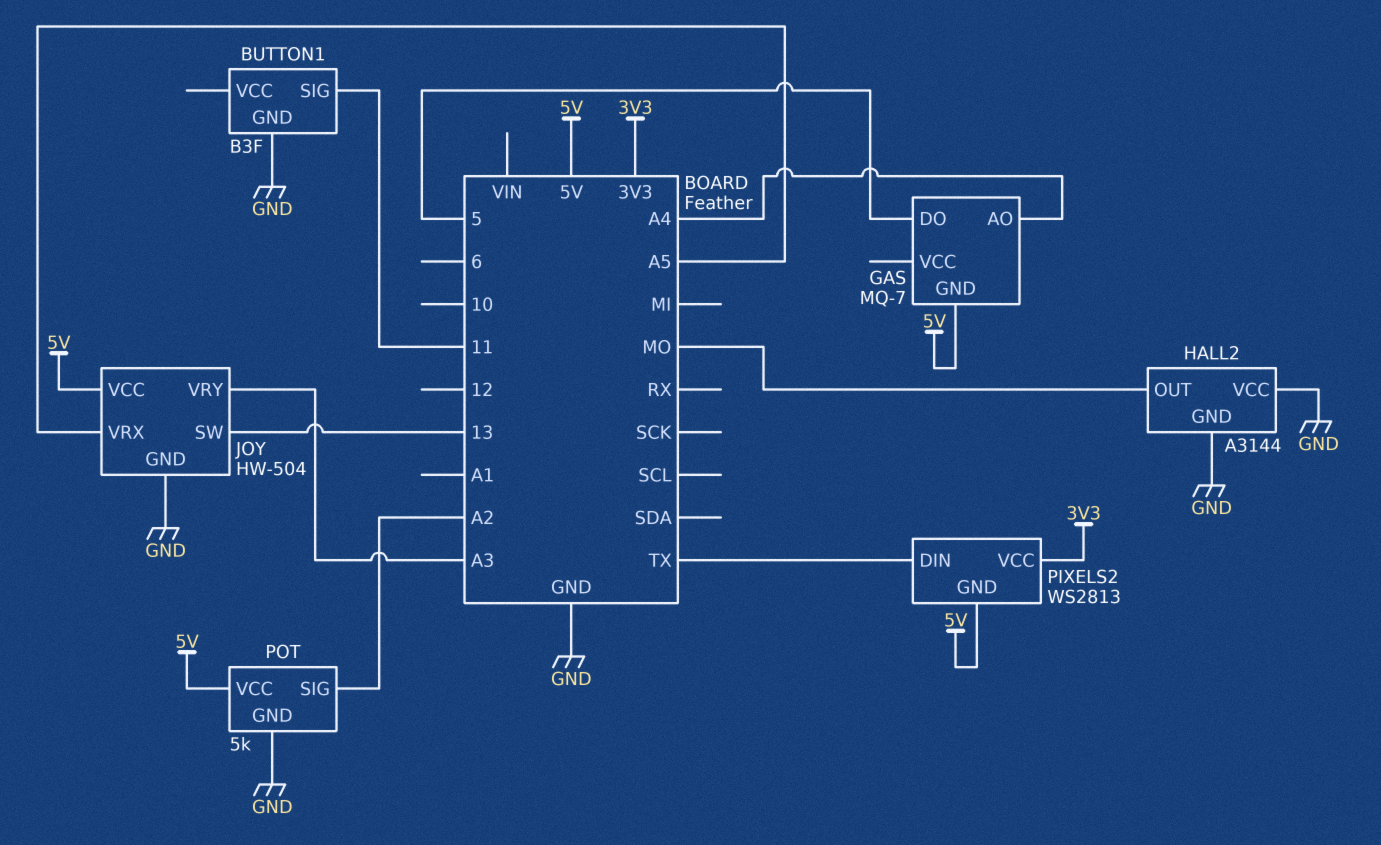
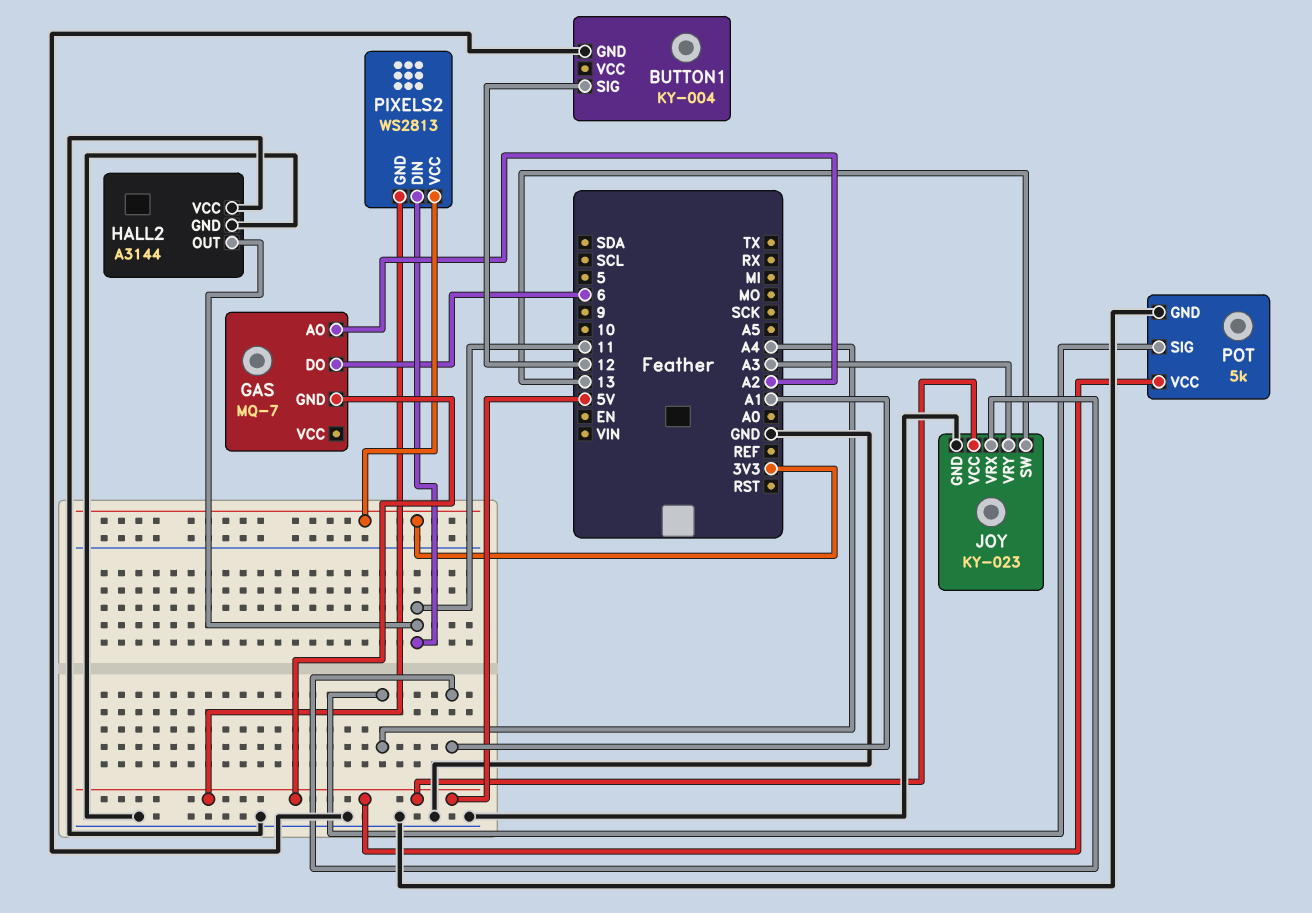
BUTTON1: B3F -> KY-004
BUTTON1 pin SIG: 11 -> 12
GAS pin AO: A4 -> A2
GAS pin DO: 5 -> 6
HALL2 pin OUT: MO -> 11
JOY: HW-504 -> KY-023
JOY pin VRX: A5 -> A1
PIXELS2 pin DIN: TX -> 11
POT pin SIG: A2 -> A4

